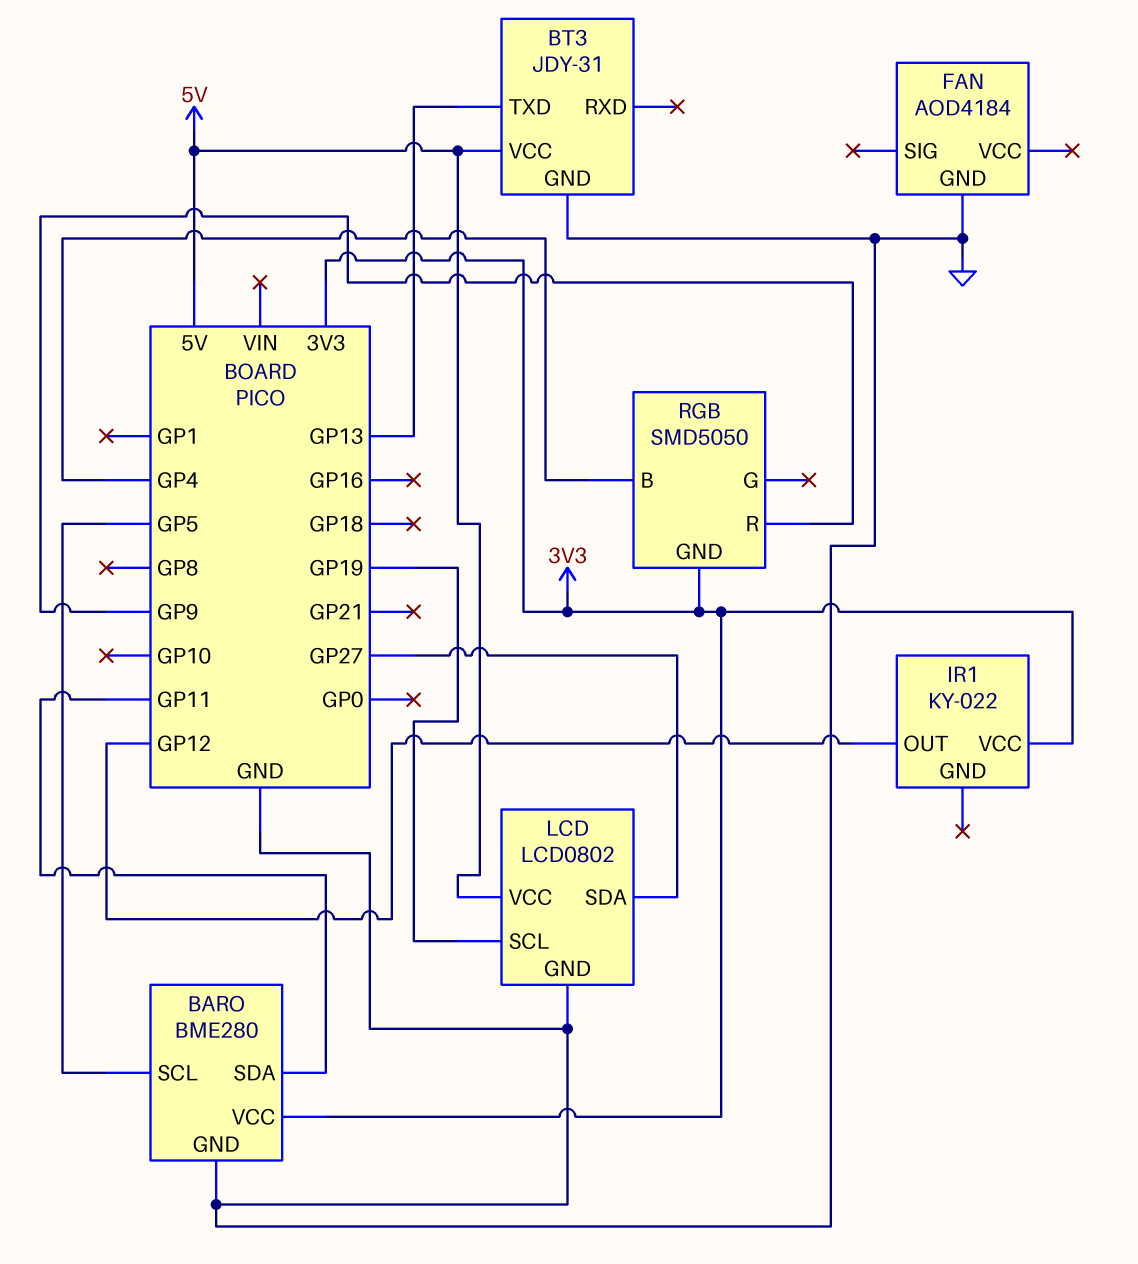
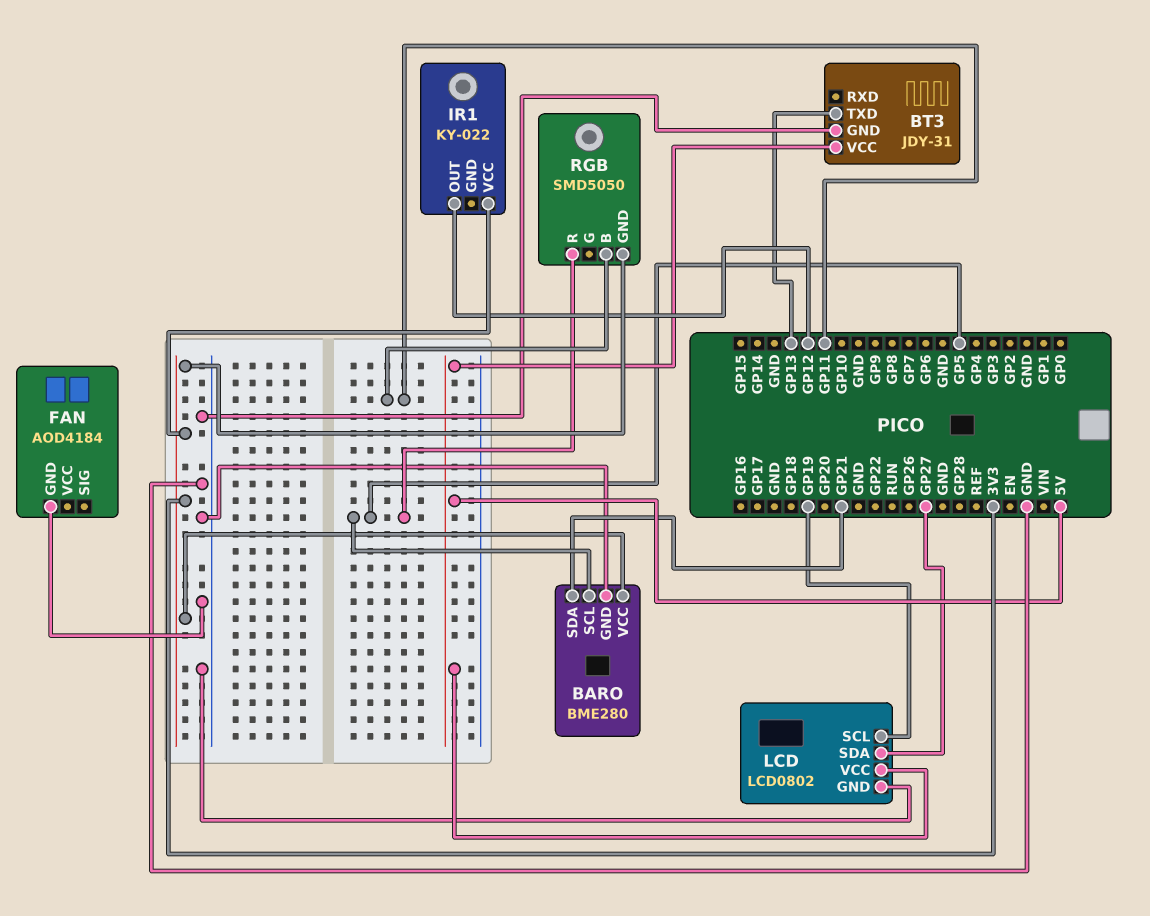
BARO pin SDA: GP11 -> GP21
RGB pin B: GP4 -> GP11
RGB pin R: GP9 -> GP5

